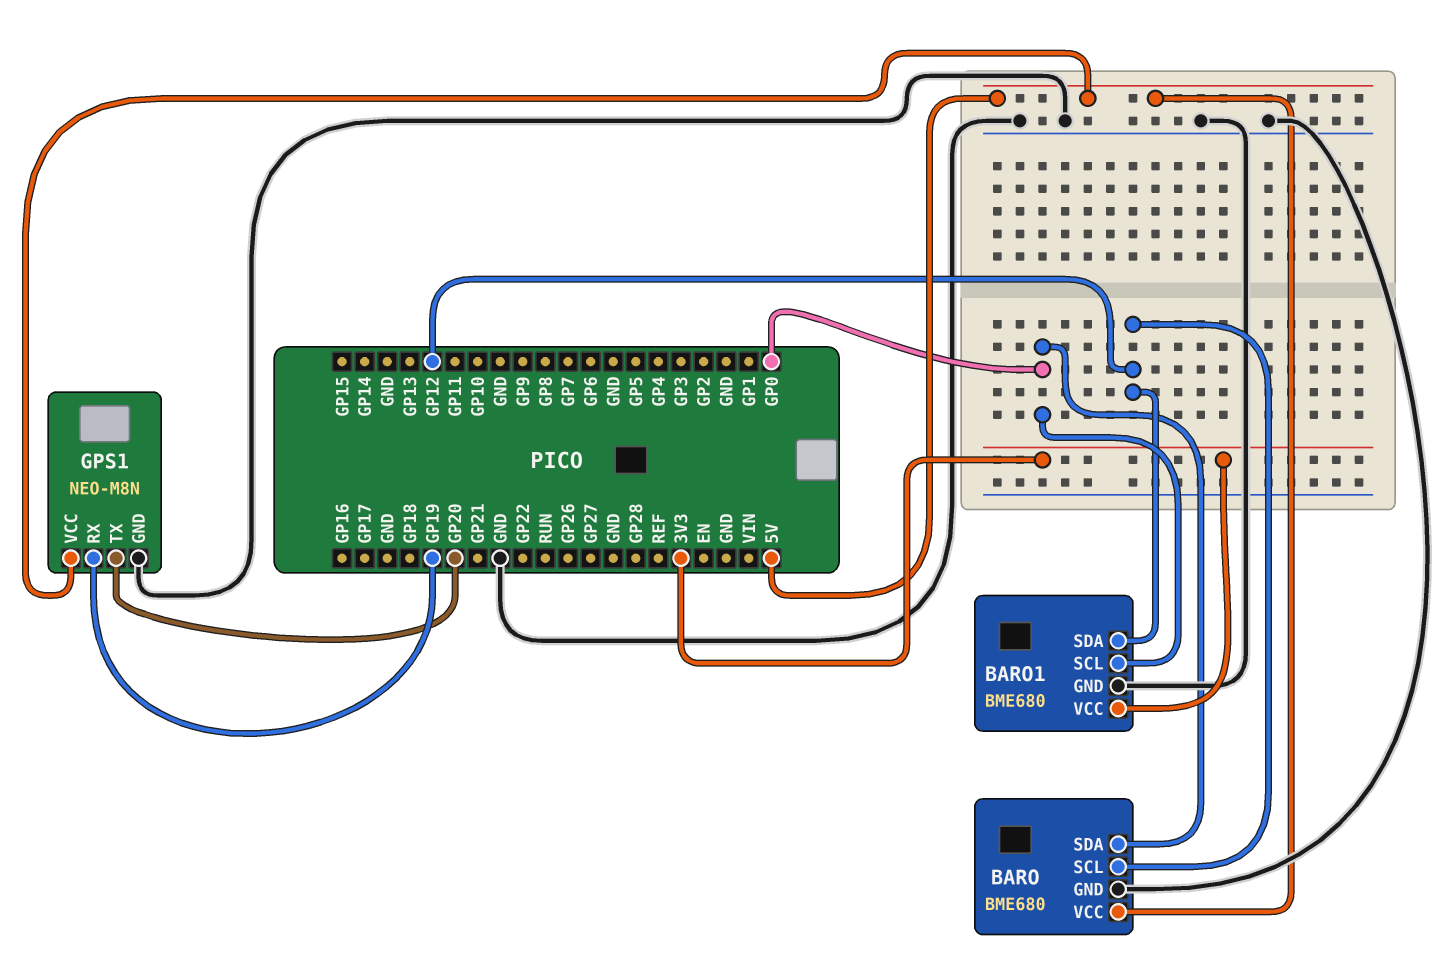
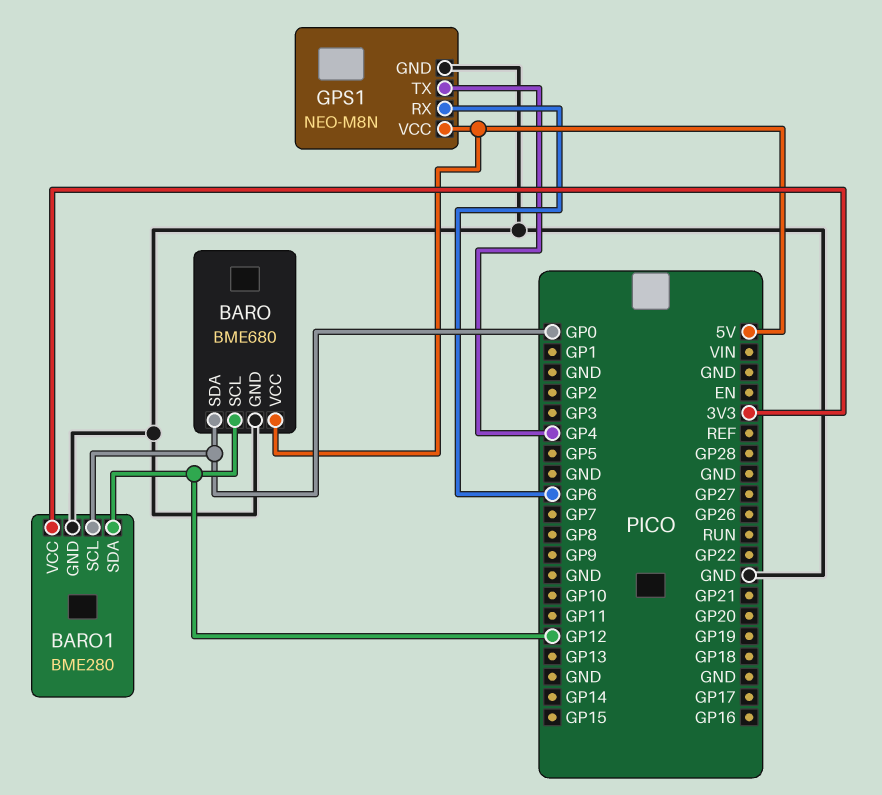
BARO1: BME680 -> BME280
GPS1 pin RX: GP19 -> GP6
GPS1 pin TX: GP20 -> GP4

